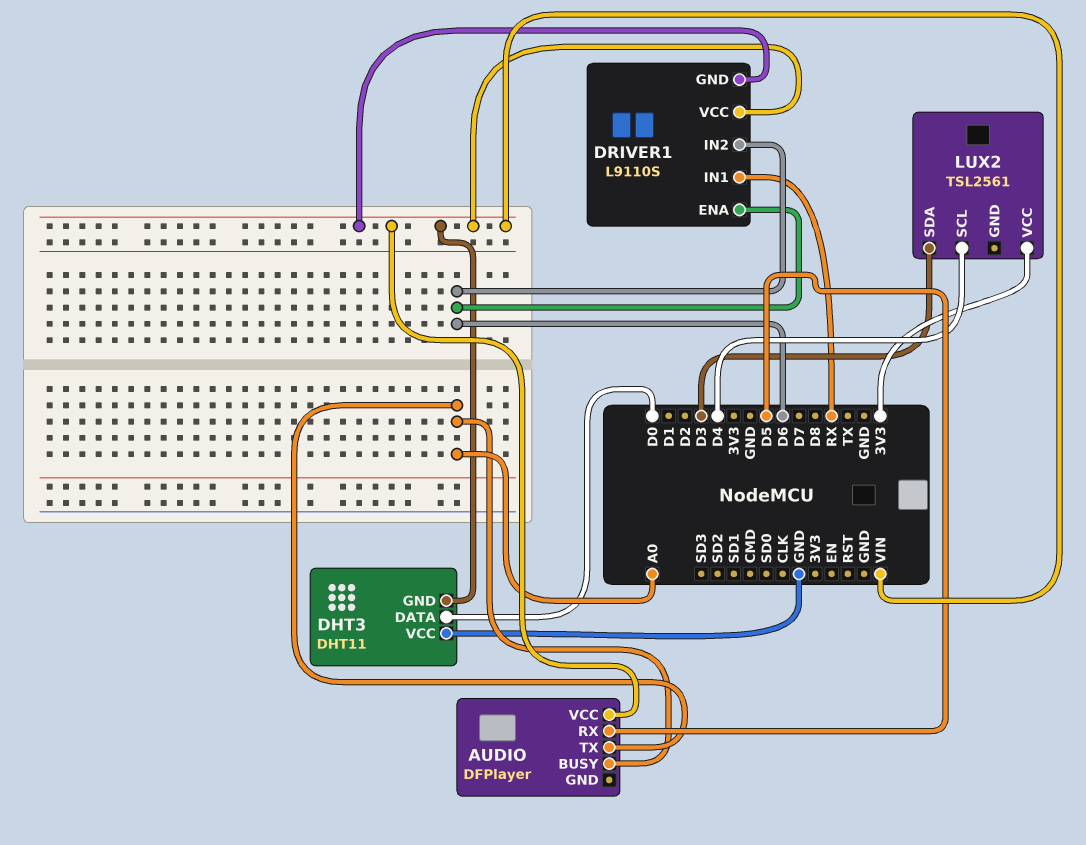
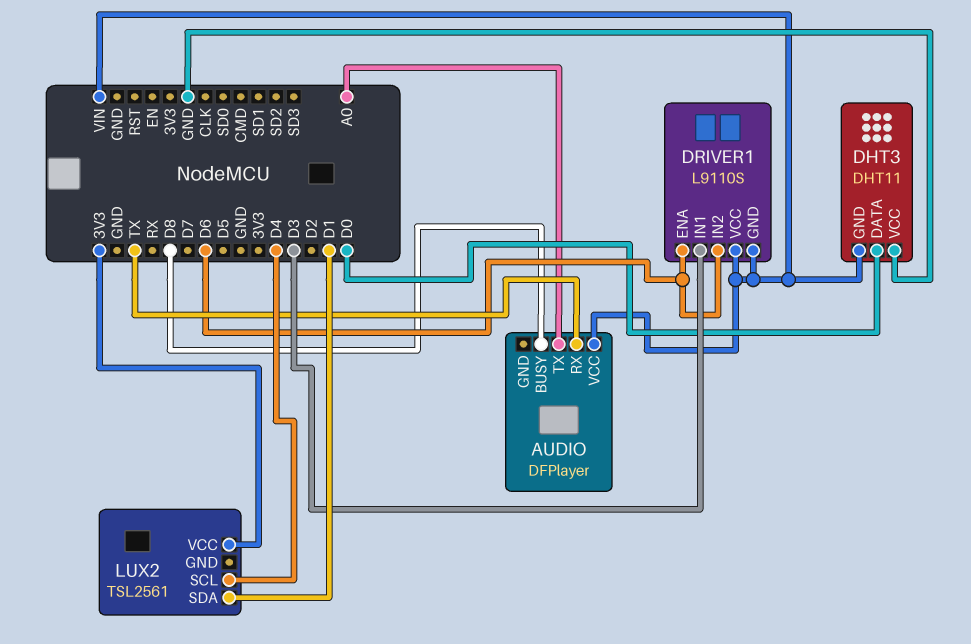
AUDIO pin BUSY: A0 -> D8
AUDIO pin RX: D5 -> TX
DRIVER1 pin IN1: RX -> D3
LUX2 pin SDA: D3 -> D1

